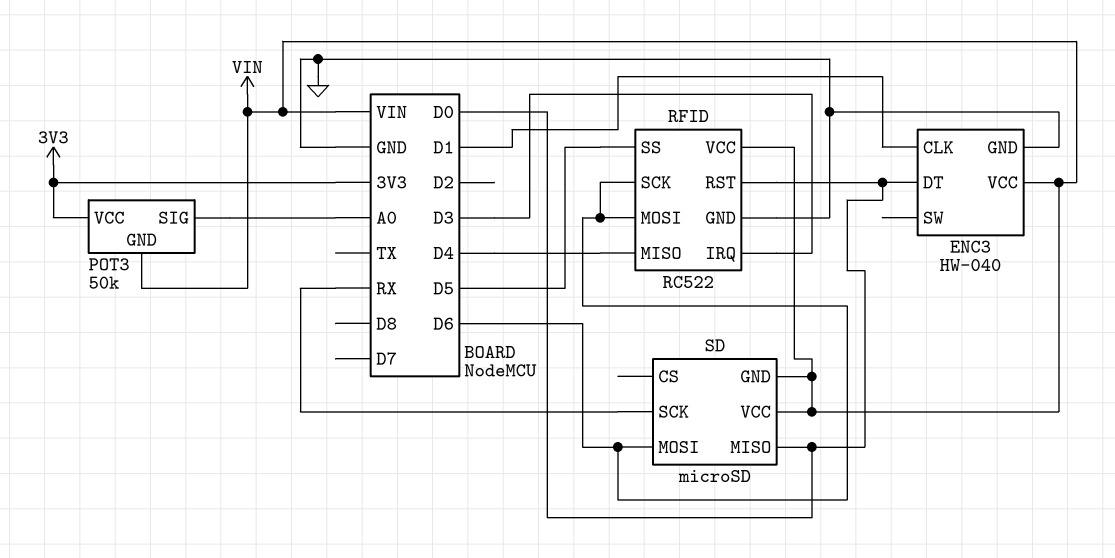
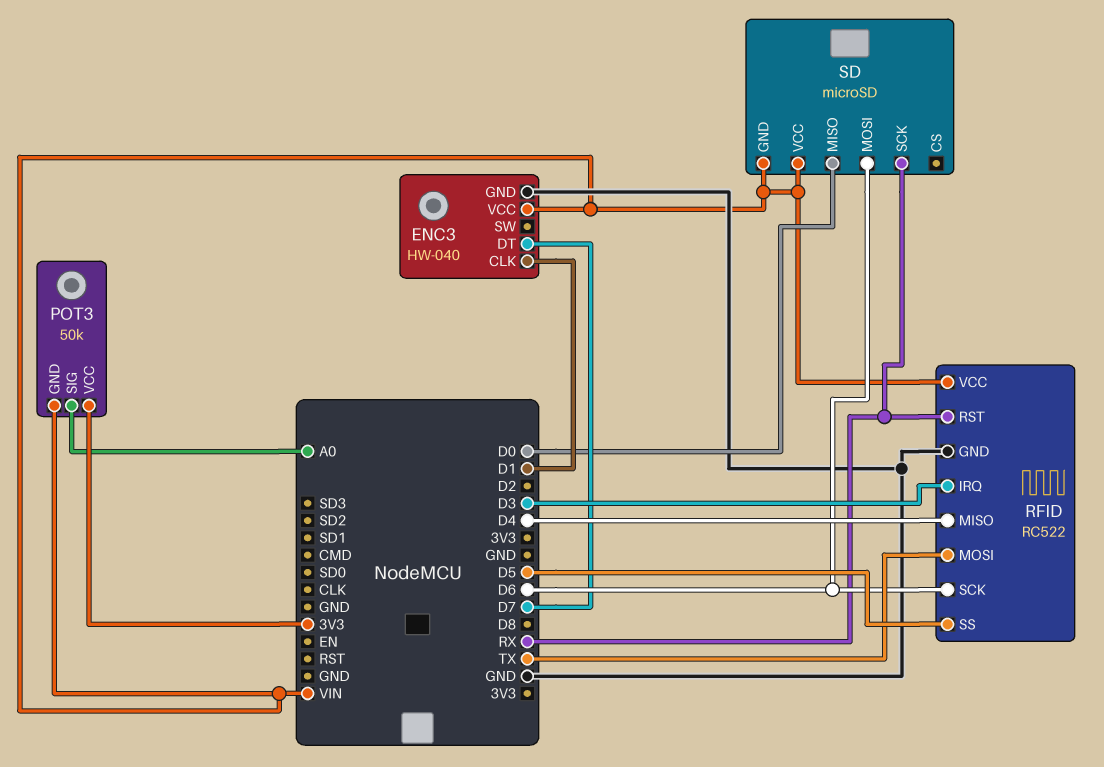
ENC3 pin DT: D0 -> D7
RFID pin MOSI: D6 -> TX
RFID pin RST: D0 -> RX

